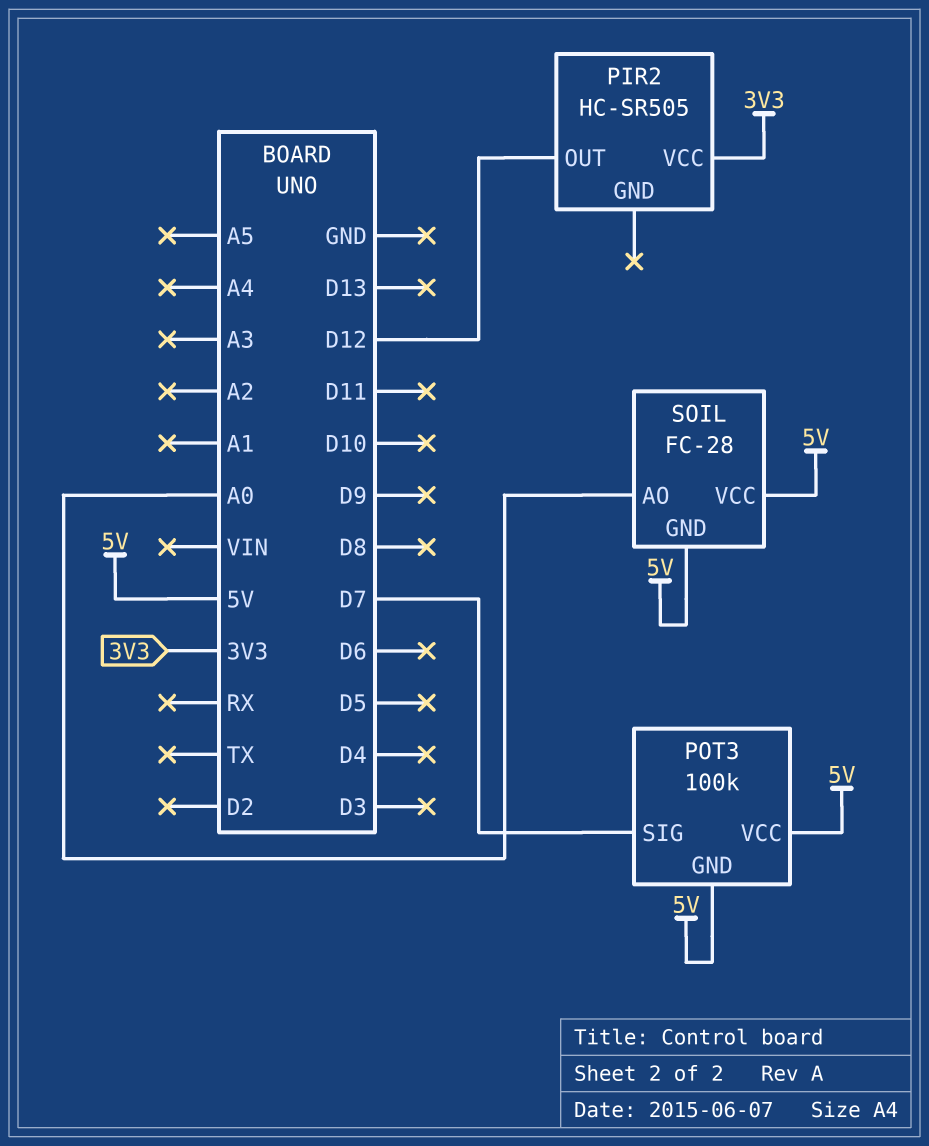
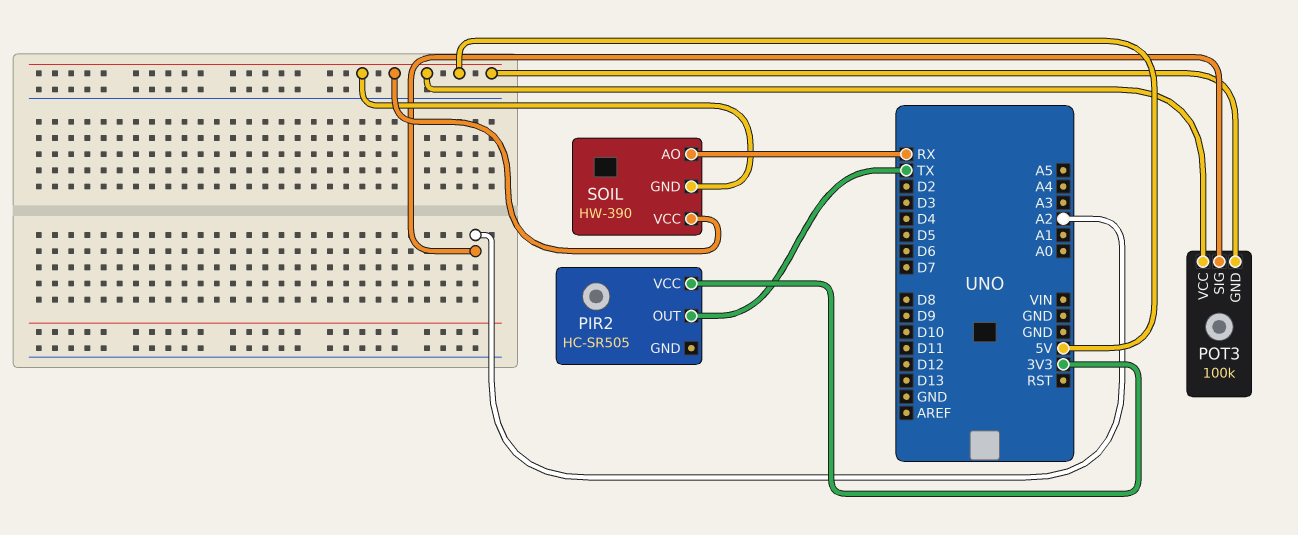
PIR2 pin OUT: D12 -> TX
POT3 pin SIG: D7 -> A2
SOIL: FC-28 -> HW-390
SOIL pin AO: A0 -> RX

